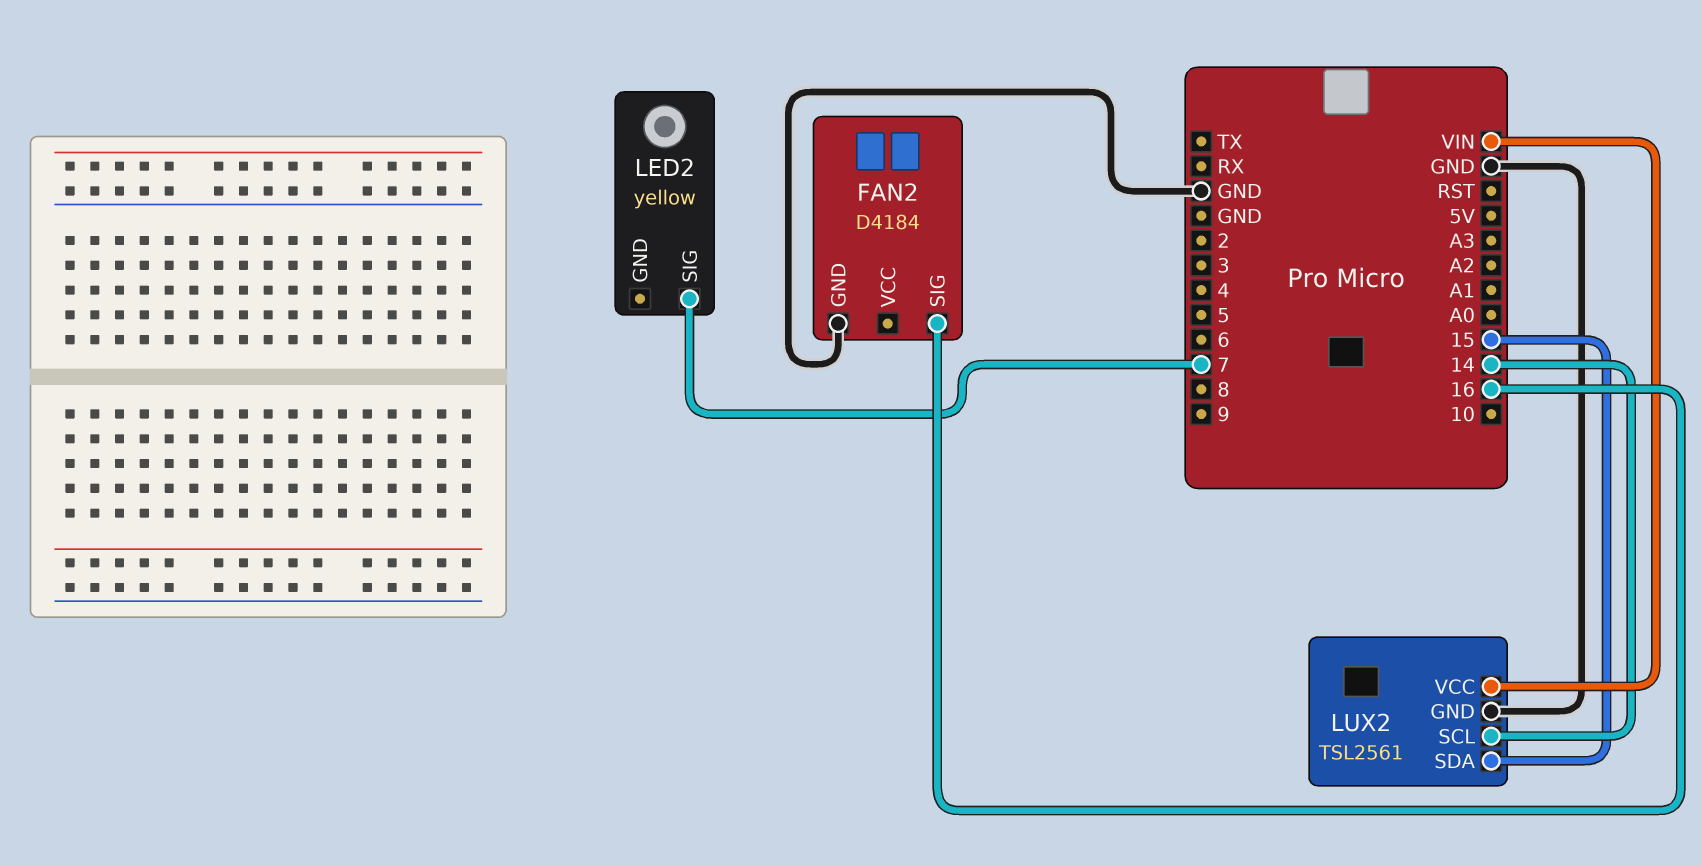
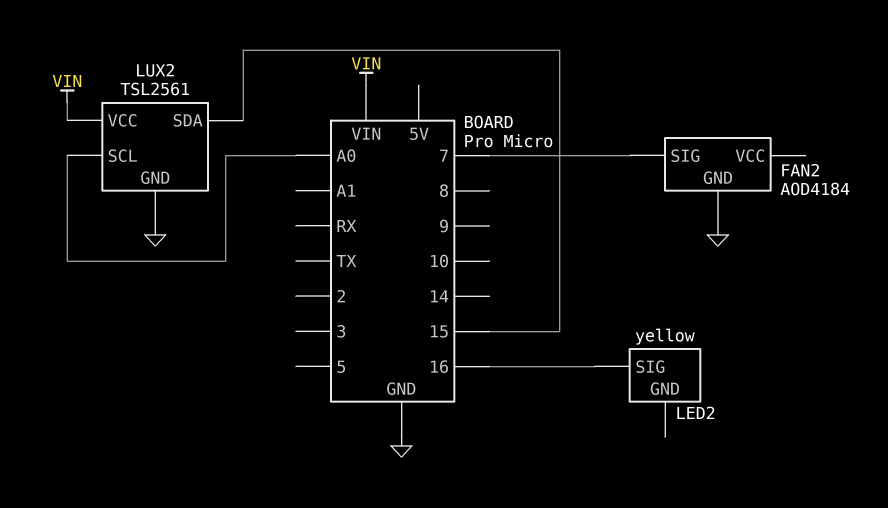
FAN2: D4184 -> AOD4184
FAN2 pin SIG: 16 -> 7
LED2 pin SIG: 7 -> 16
LUX2 pin SCL: 14 -> A0

